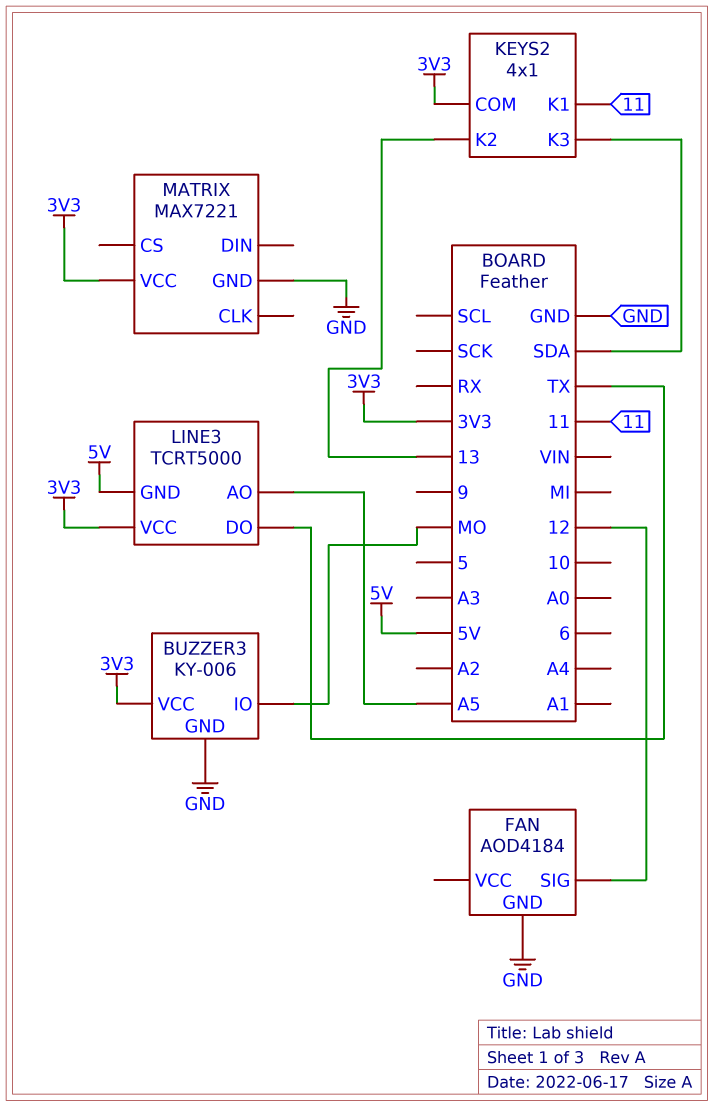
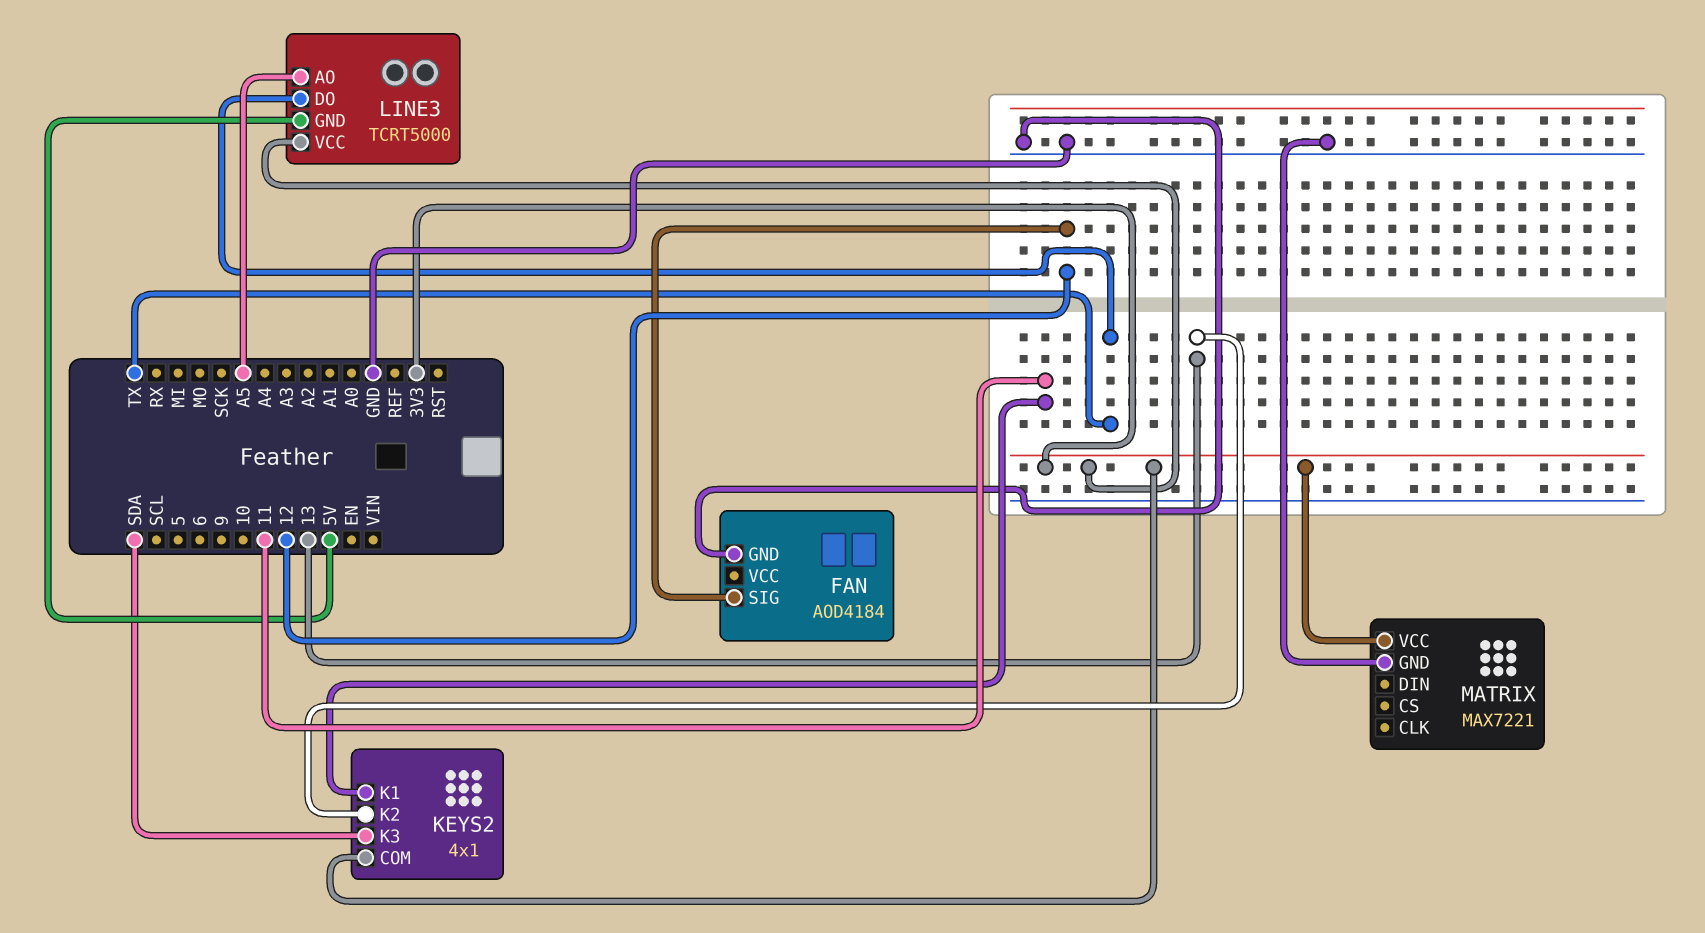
BUZZER3: KY-006 -> none
BUZZER3 pin GND: GND -> none
BUZZER3 pin IO: MO -> none
BUZZER3 pin VCC: 3V3 -> none

